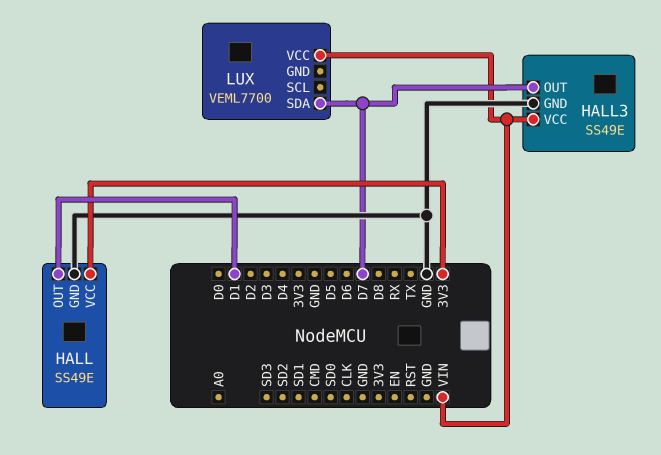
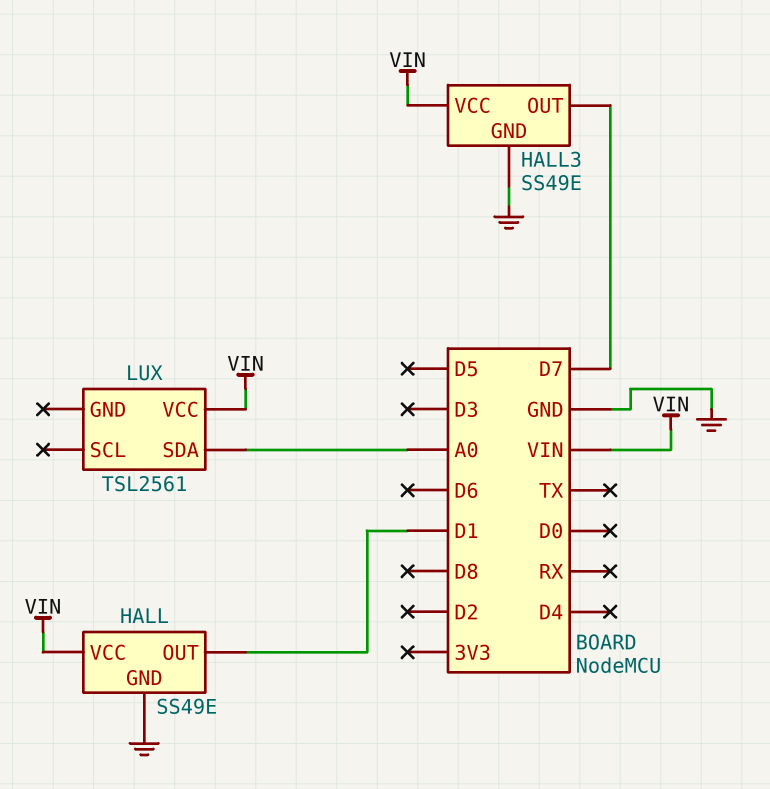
HALL pin VCC: 3V3 -> VIN
LUX: VEML7700 -> TSL2561
LUX pin SDA: D7 -> A0

